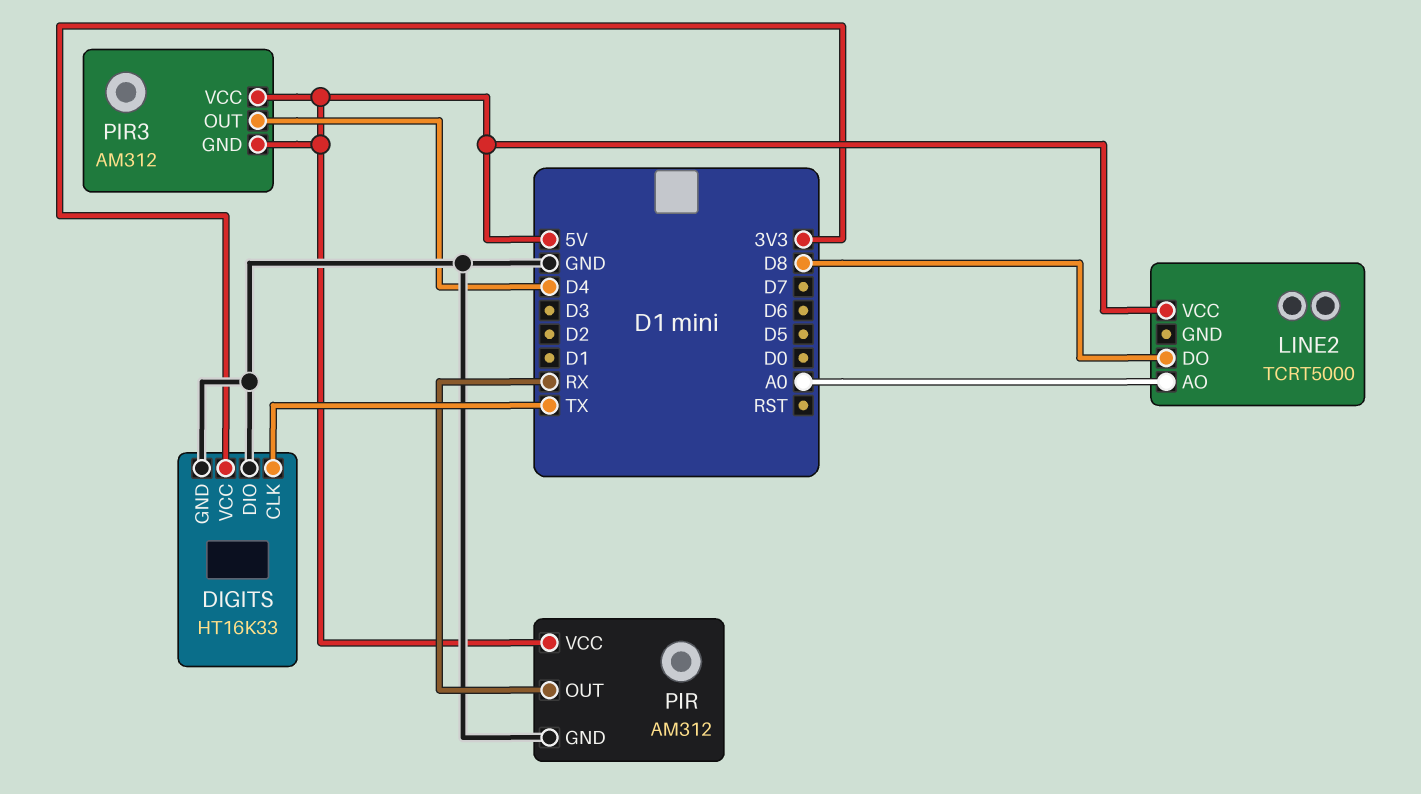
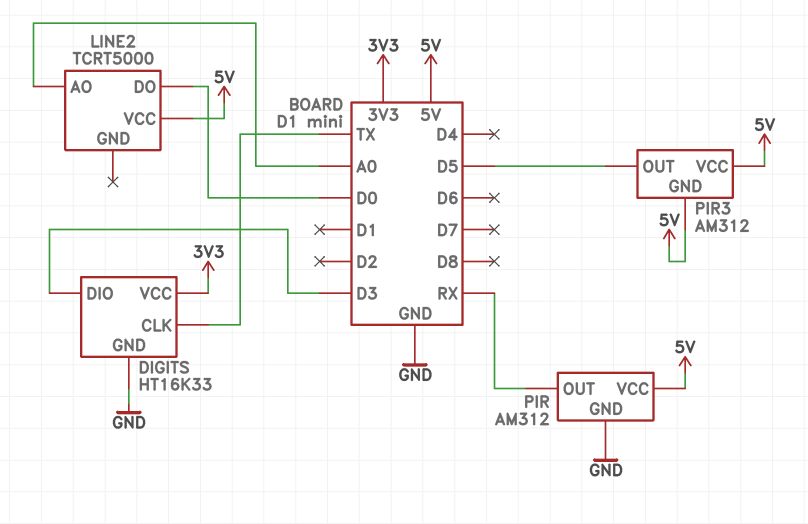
DIGITS pin DIO: GND -> D3
LINE2 pin DO: D8 -> D0
PIR3 pin OUT: D4 -> D5

